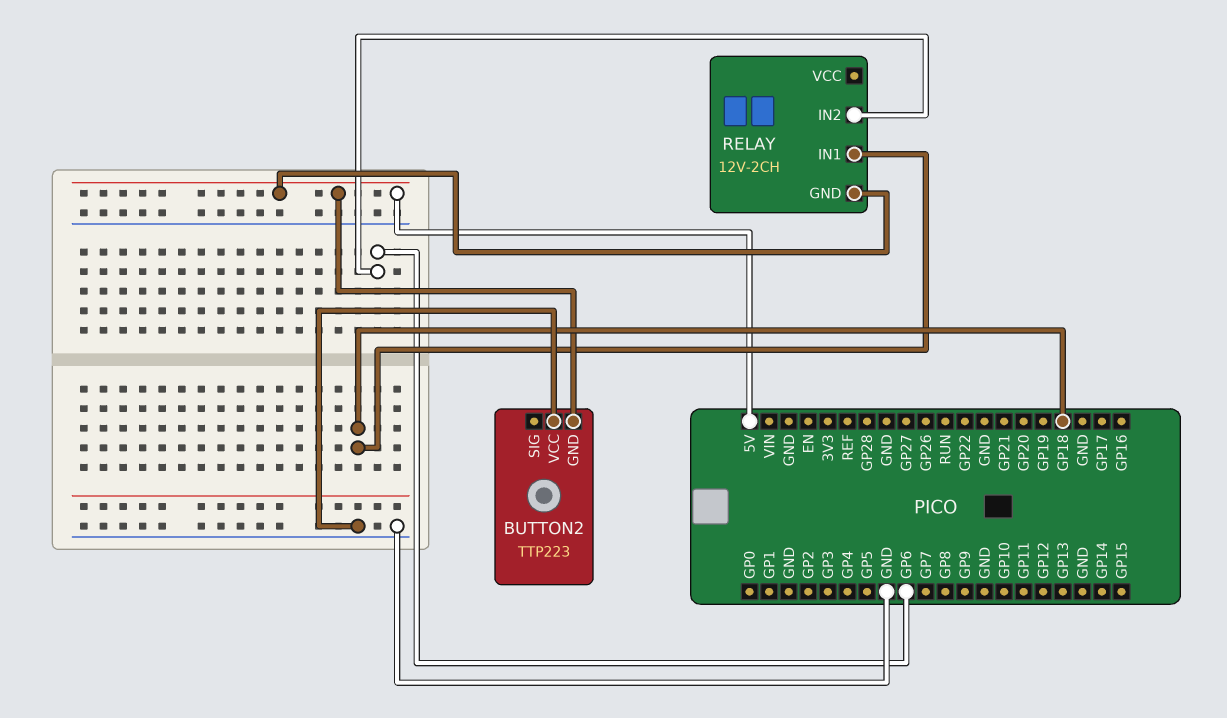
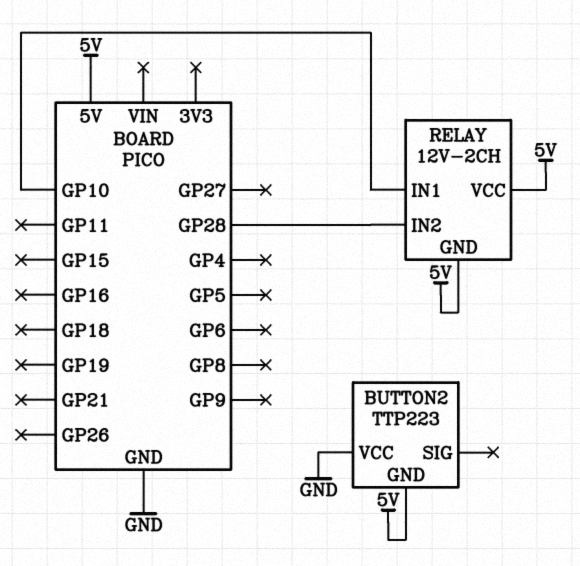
RELAY pin IN1: GP18 -> GP10
RELAY pin IN2: GP6 -> GP28
RELAY pin VCC: none -> 5V

